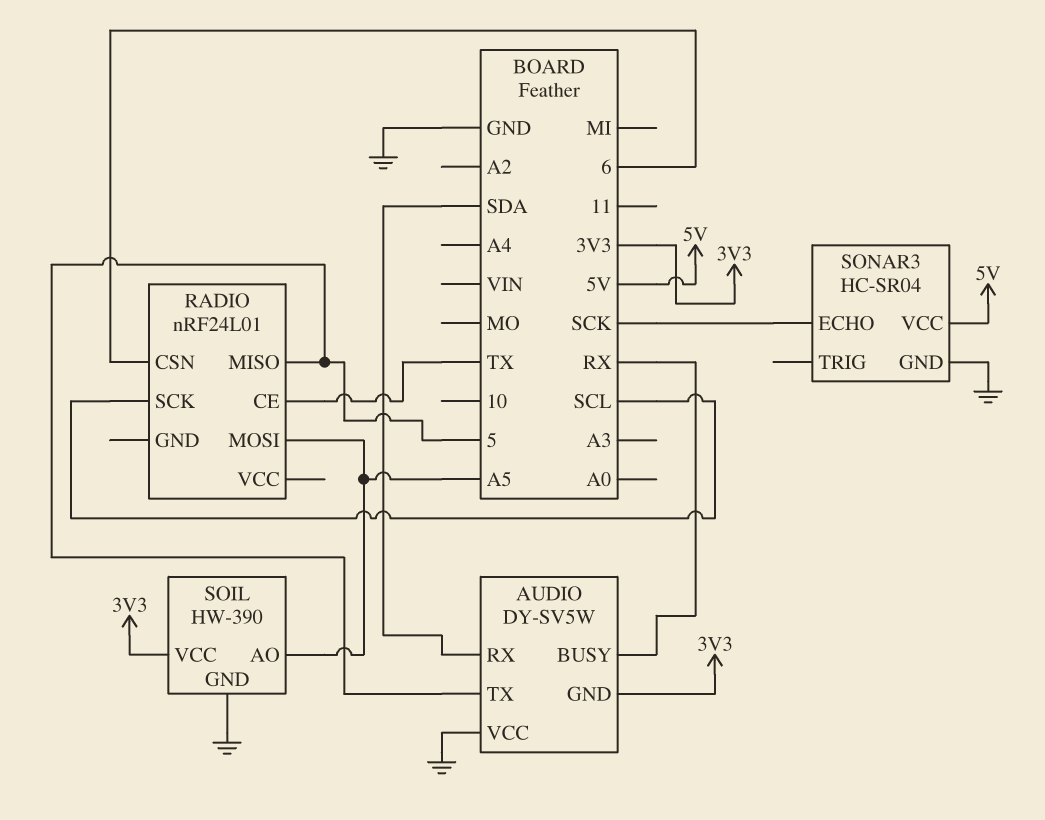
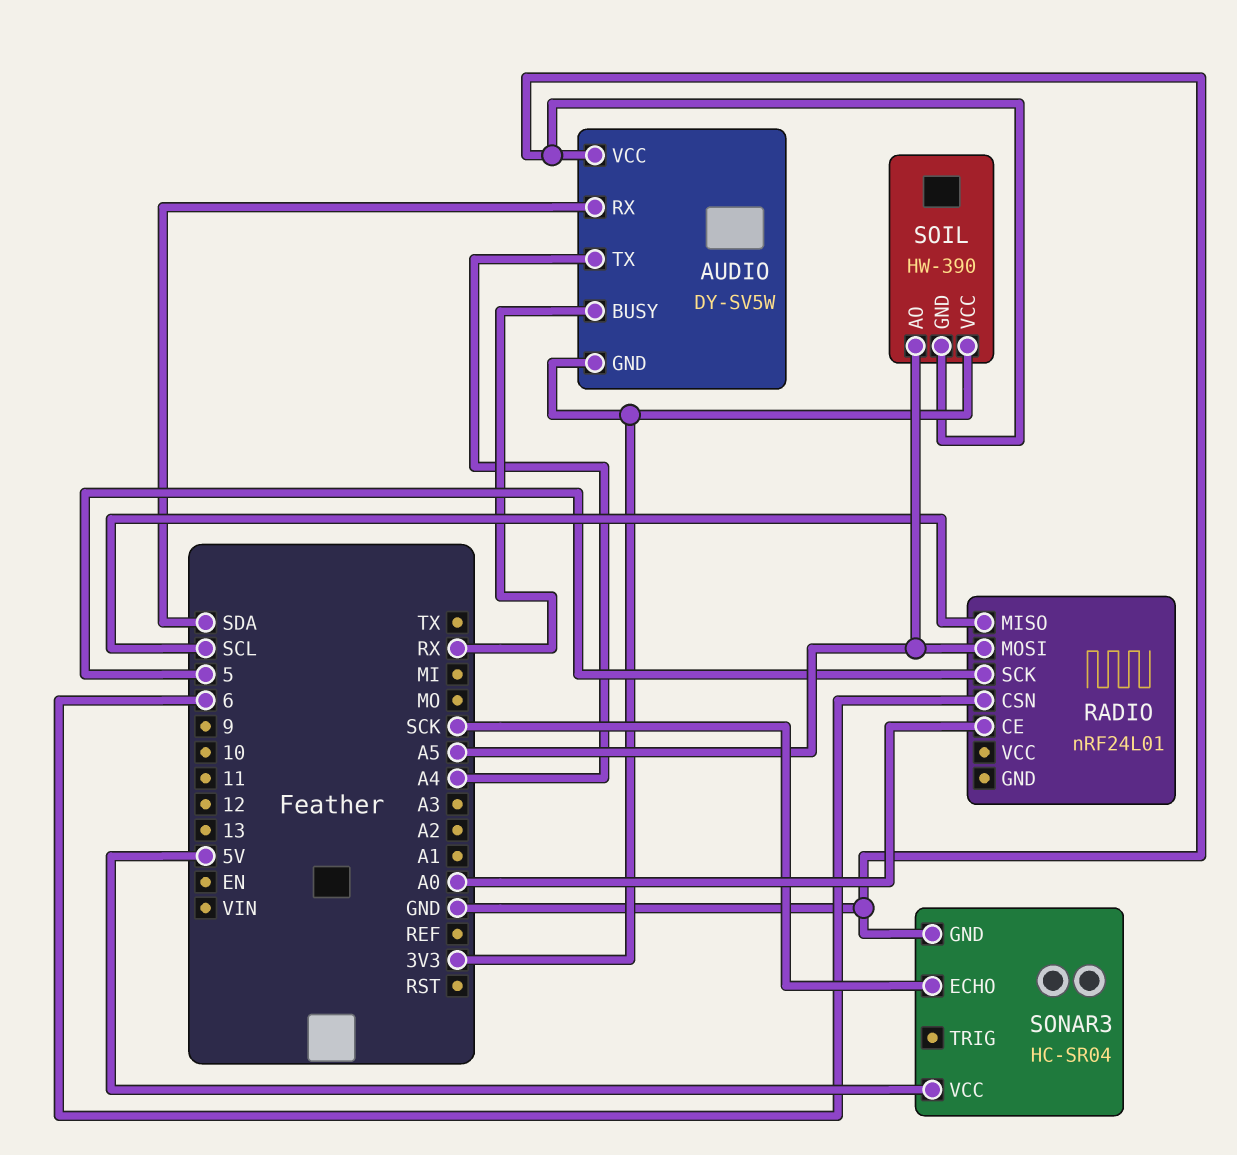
AUDIO pin TX: 5 -> A4
RADIO pin CE: TX -> A0
RADIO pin MISO: 5 -> SCL
RADIO pin SCK: SCL -> 5

